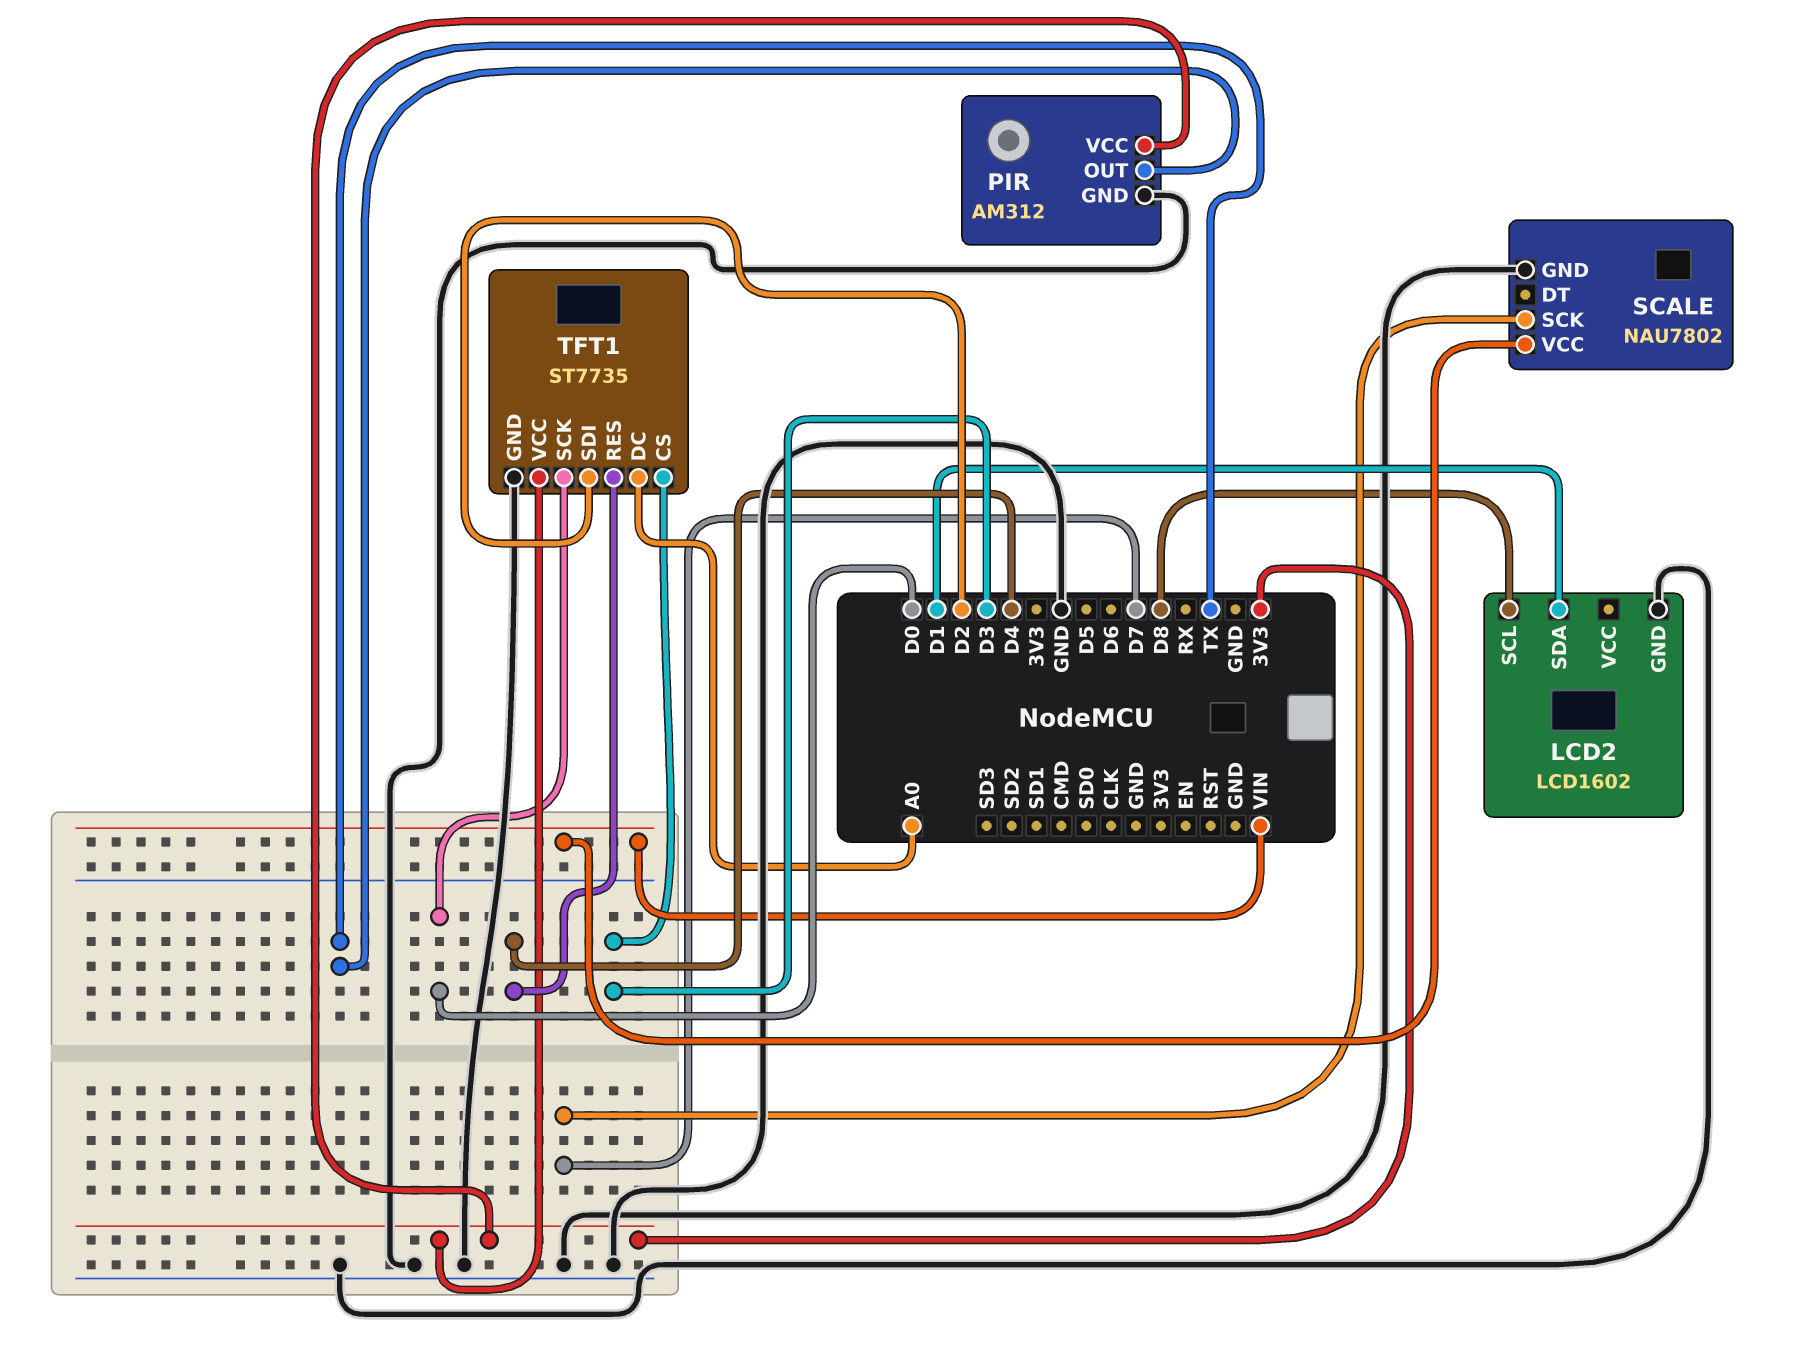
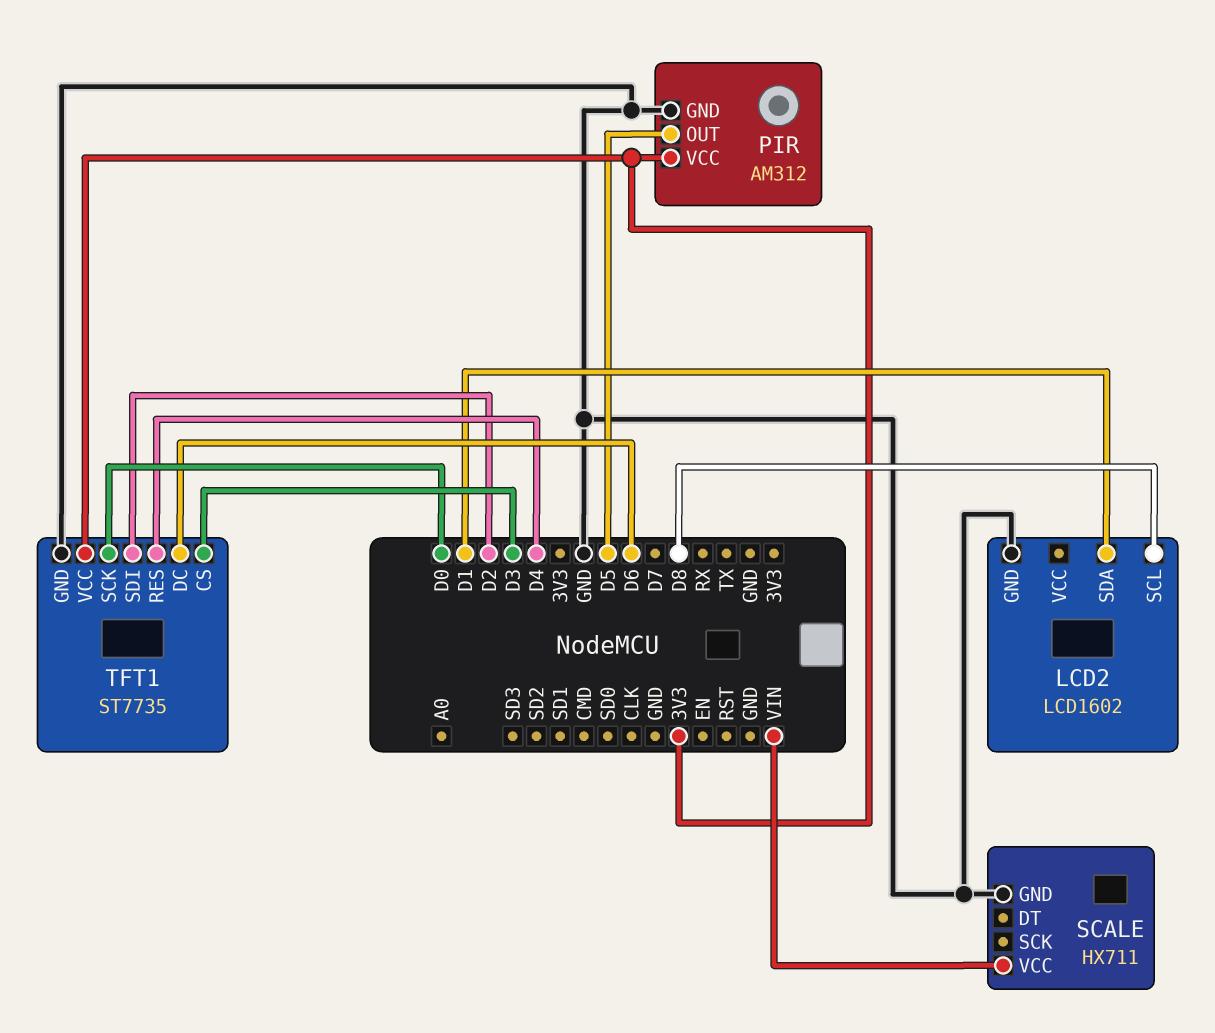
PIR pin OUT: TX -> D5
SCALE: NAU7802 -> HX711
SCALE pin SCK: D7 -> none
TFT1 pin DC: A0 -> D6

